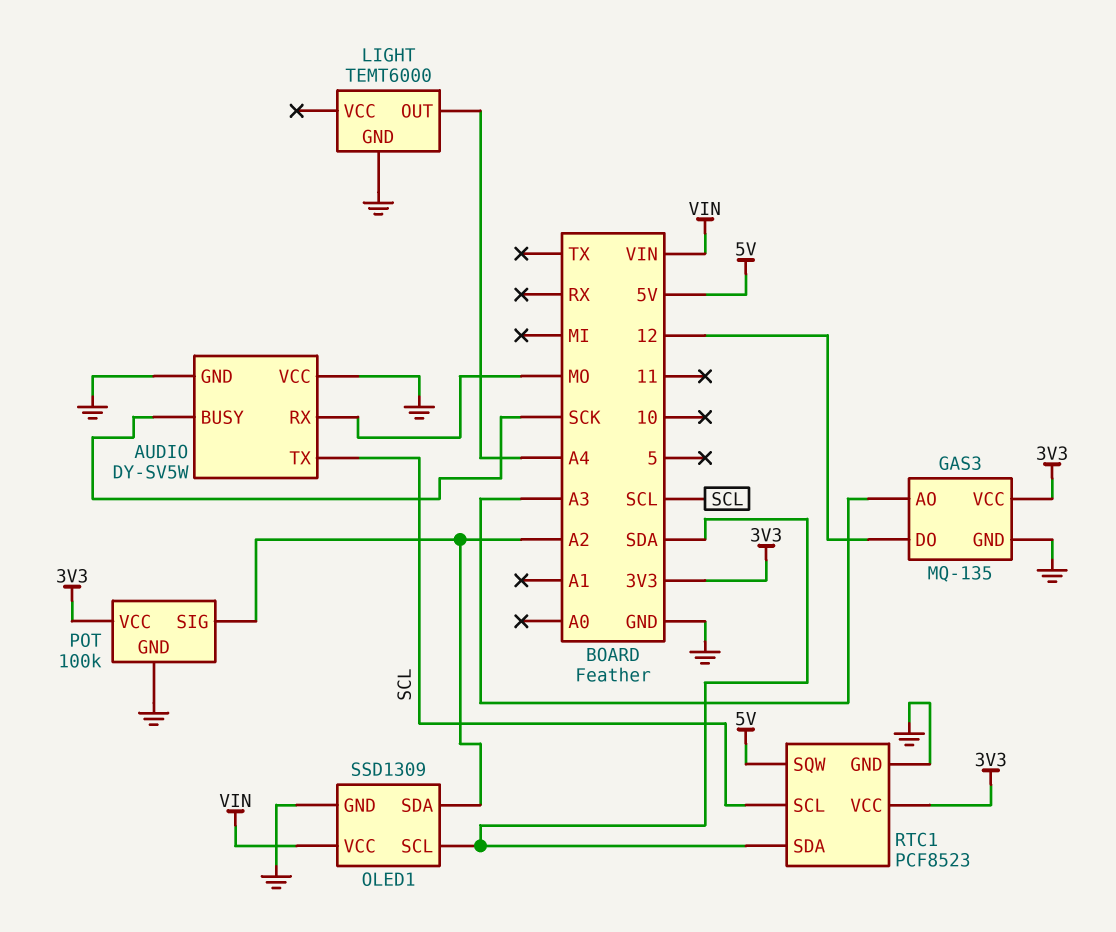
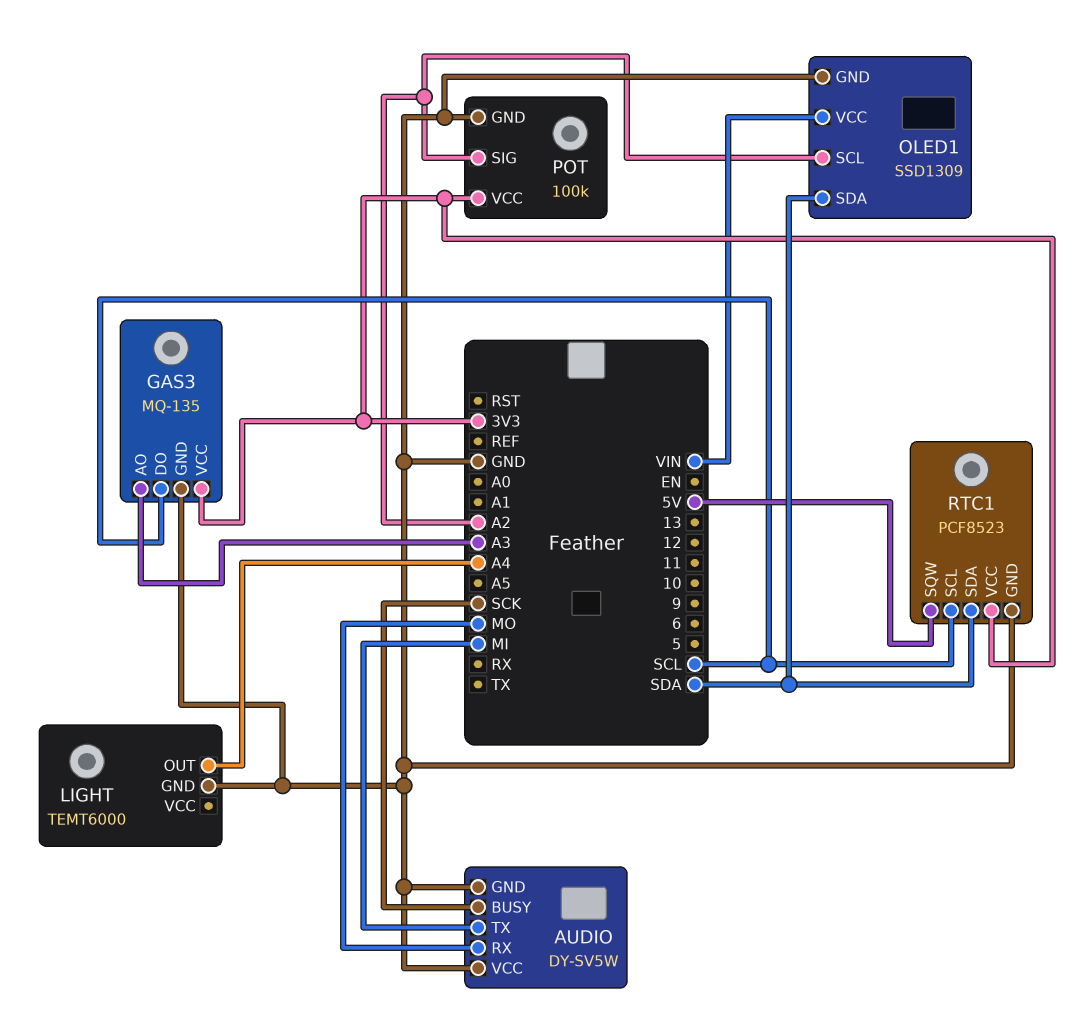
AUDIO pin TX: SCL -> MI
GAS3 pin DO: 12 -> SCL
OLED1 pin SCL: SDA -> A2
OLED1 pin SDA: A2 -> SDA

